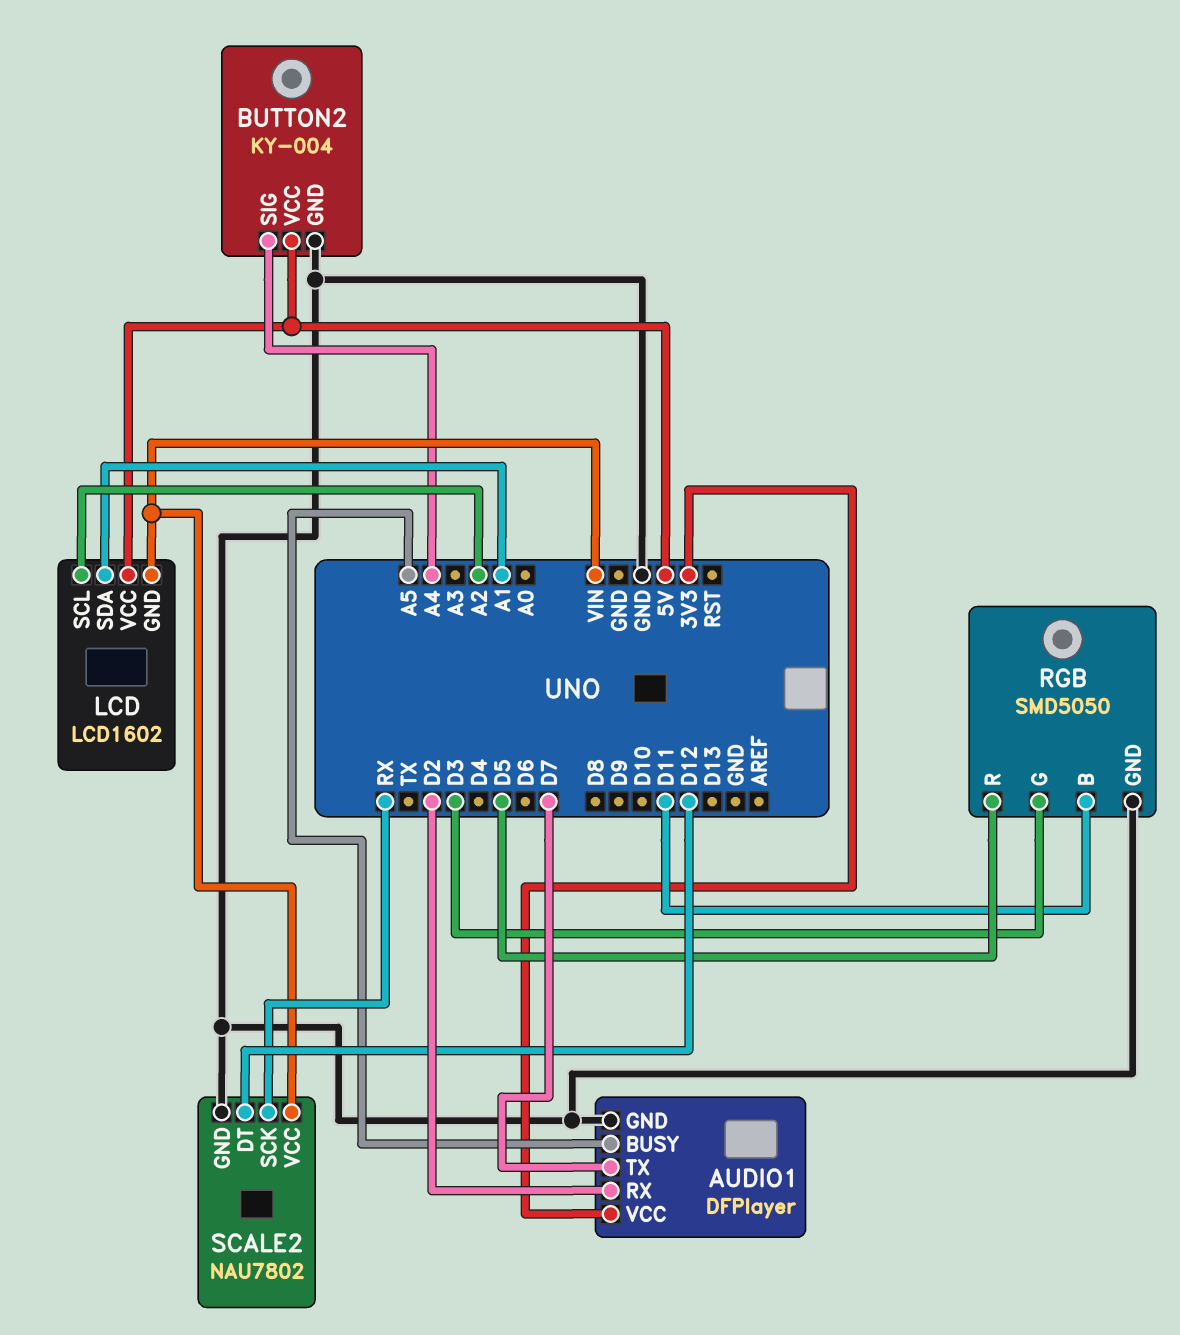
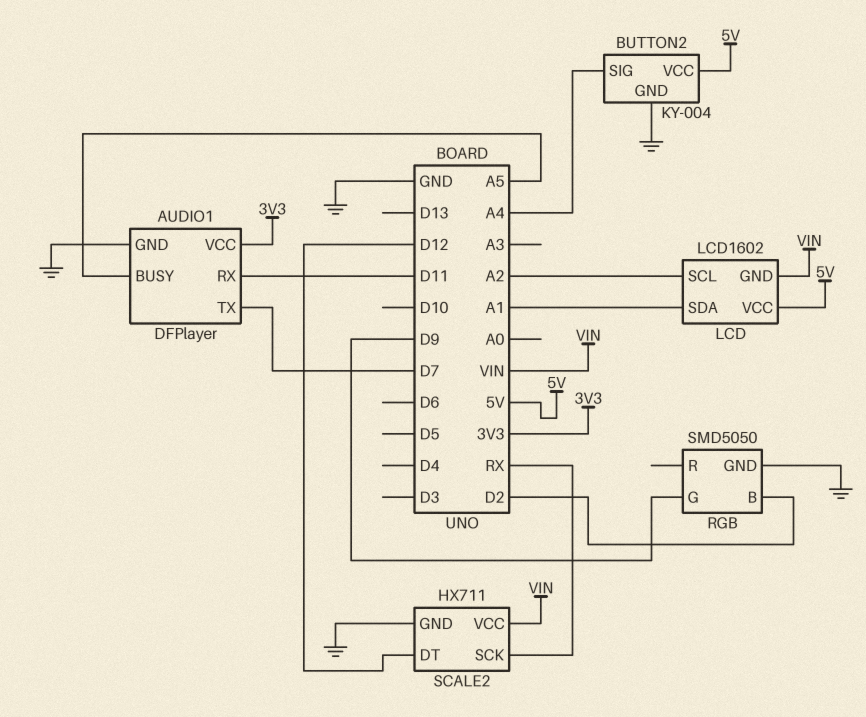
AUDIO1 pin RX: D2 -> D11
RGB pin B: D11 -> D2
RGB pin G: D3 -> D9
RGB pin R: D5 -> none
SCALE2: NAU7802 -> HX711

